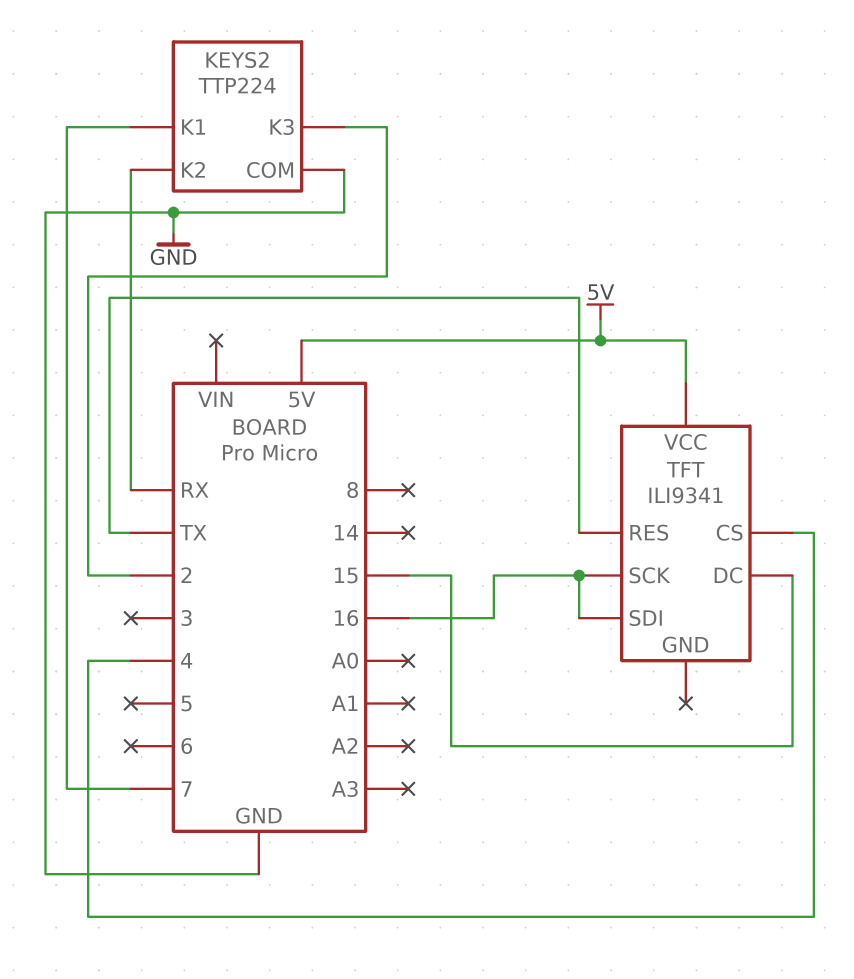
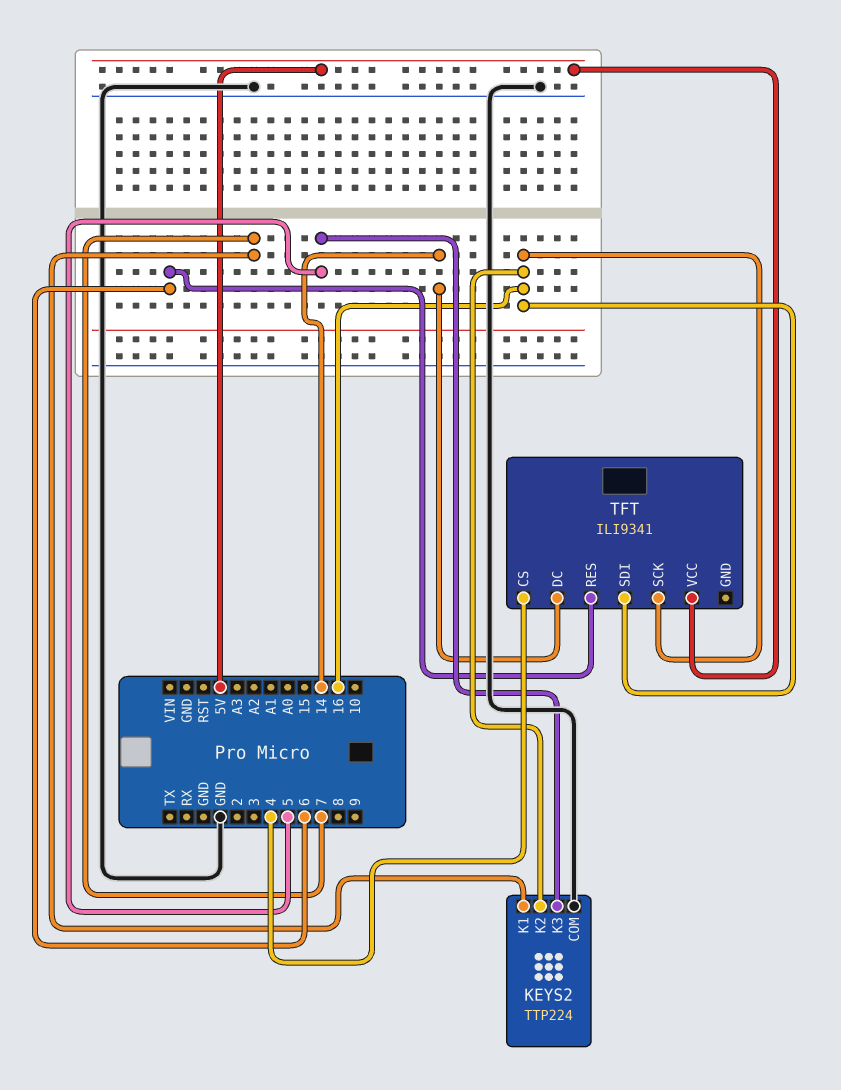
KEYS2 pin K2: RX -> 16
KEYS2 pin K3: 2 -> 5
TFT pin DC: 15 -> 14
TFT pin RES: TX -> 6

